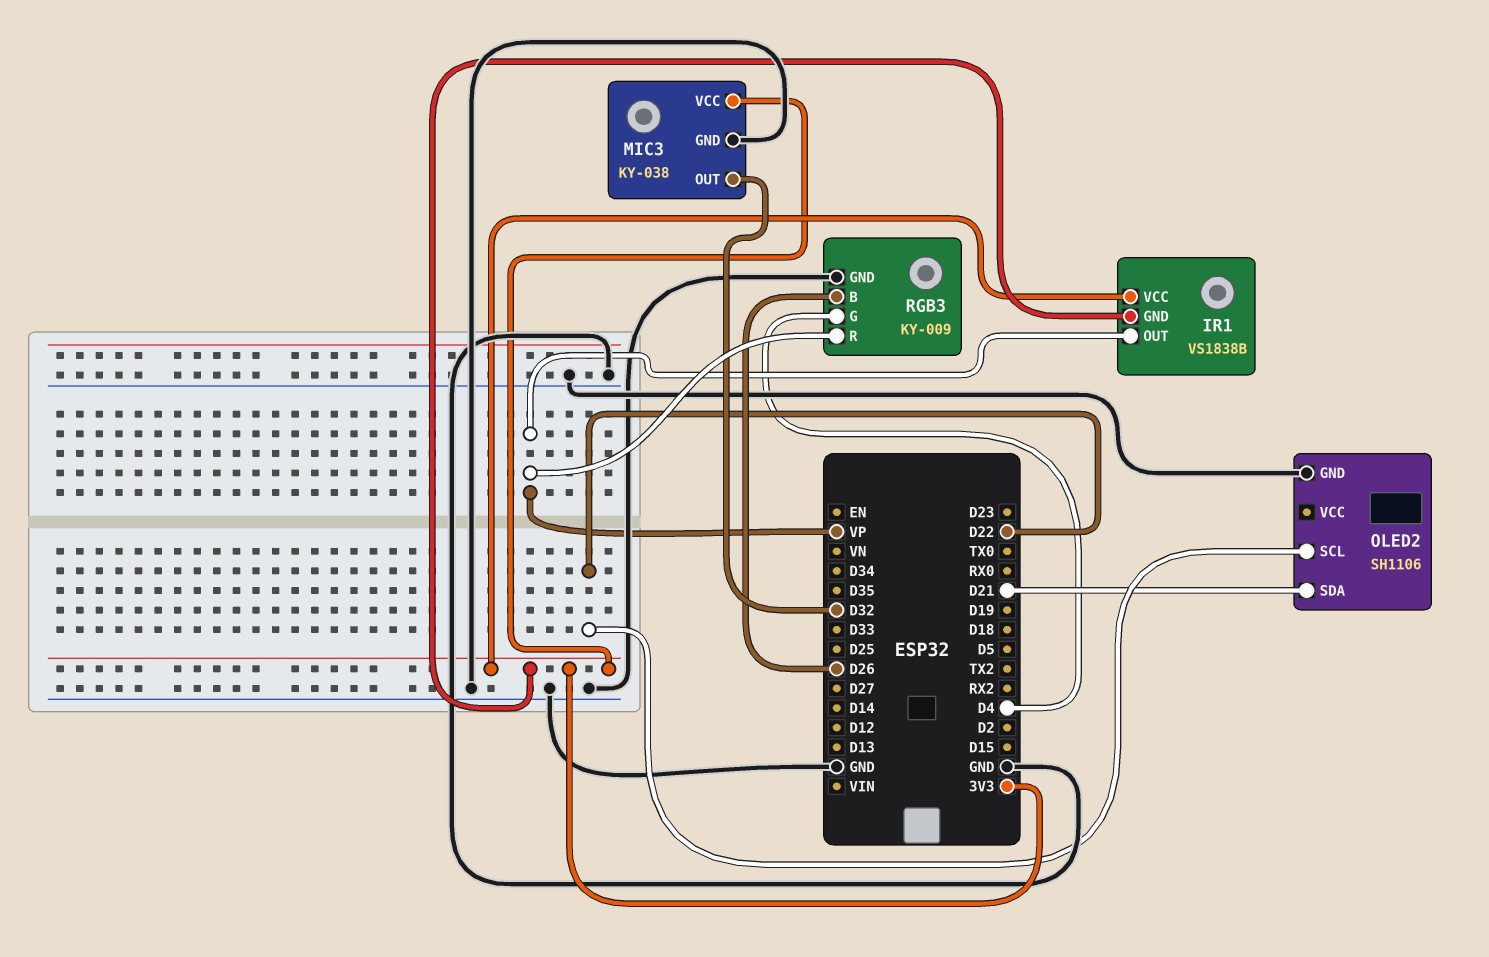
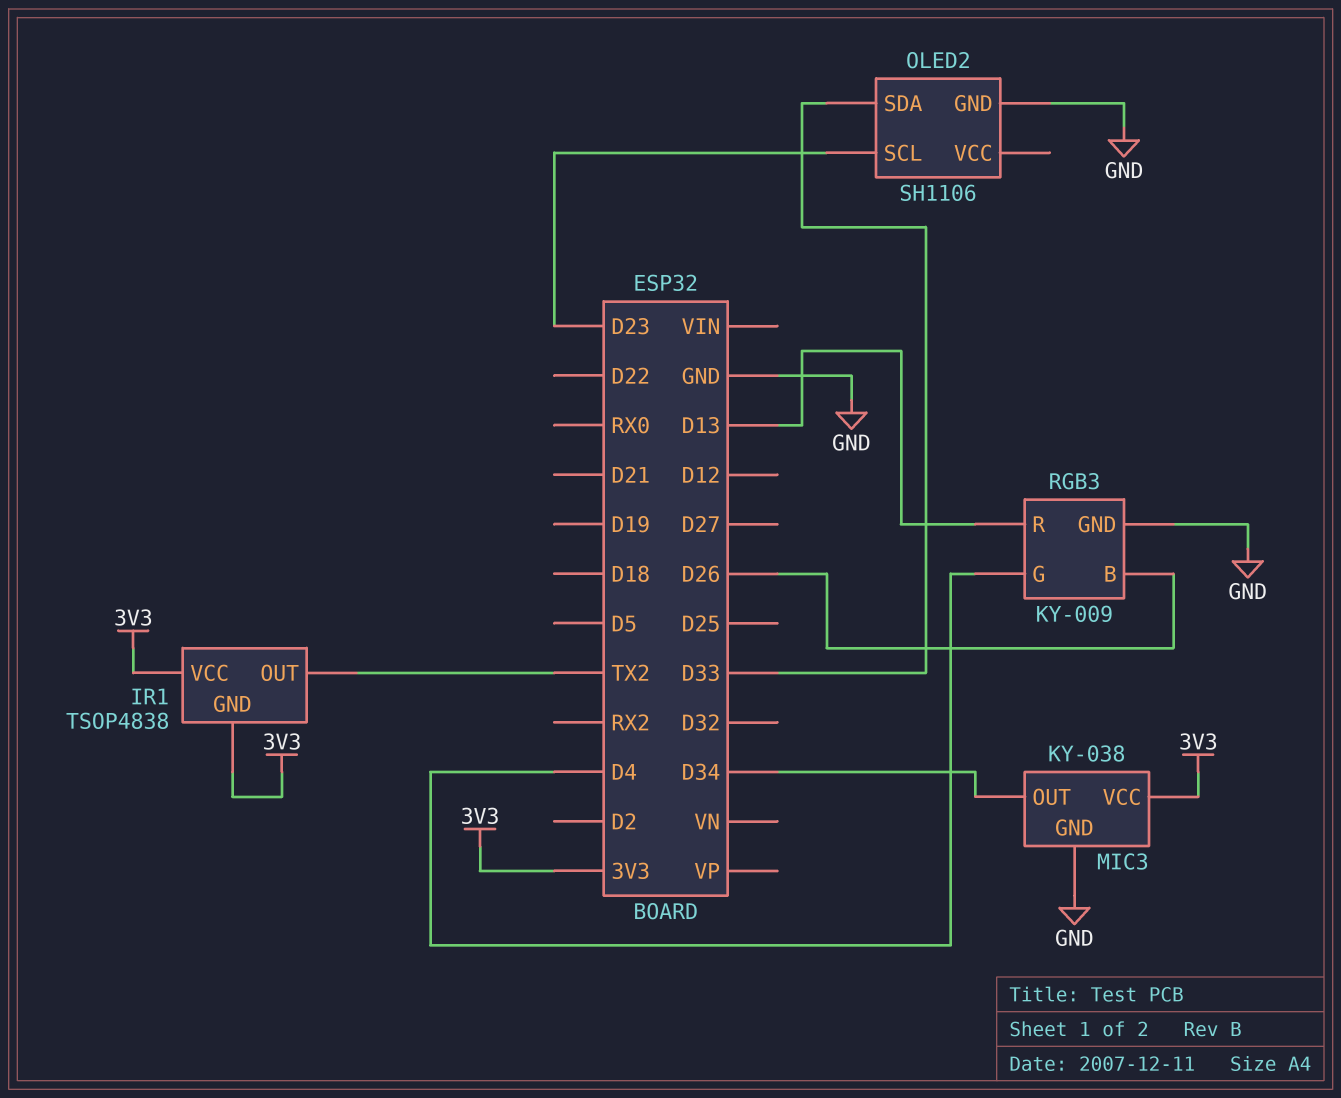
IR1: VS1838B -> TSOP4838
IR1 pin OUT: VP -> TX2
MIC3 pin OUT: D32 -> D34
OLED2 pin SCL: D22 -> D23
OLED2 pin SDA: D21 -> D33
RGB3 pin R: VP -> D13

